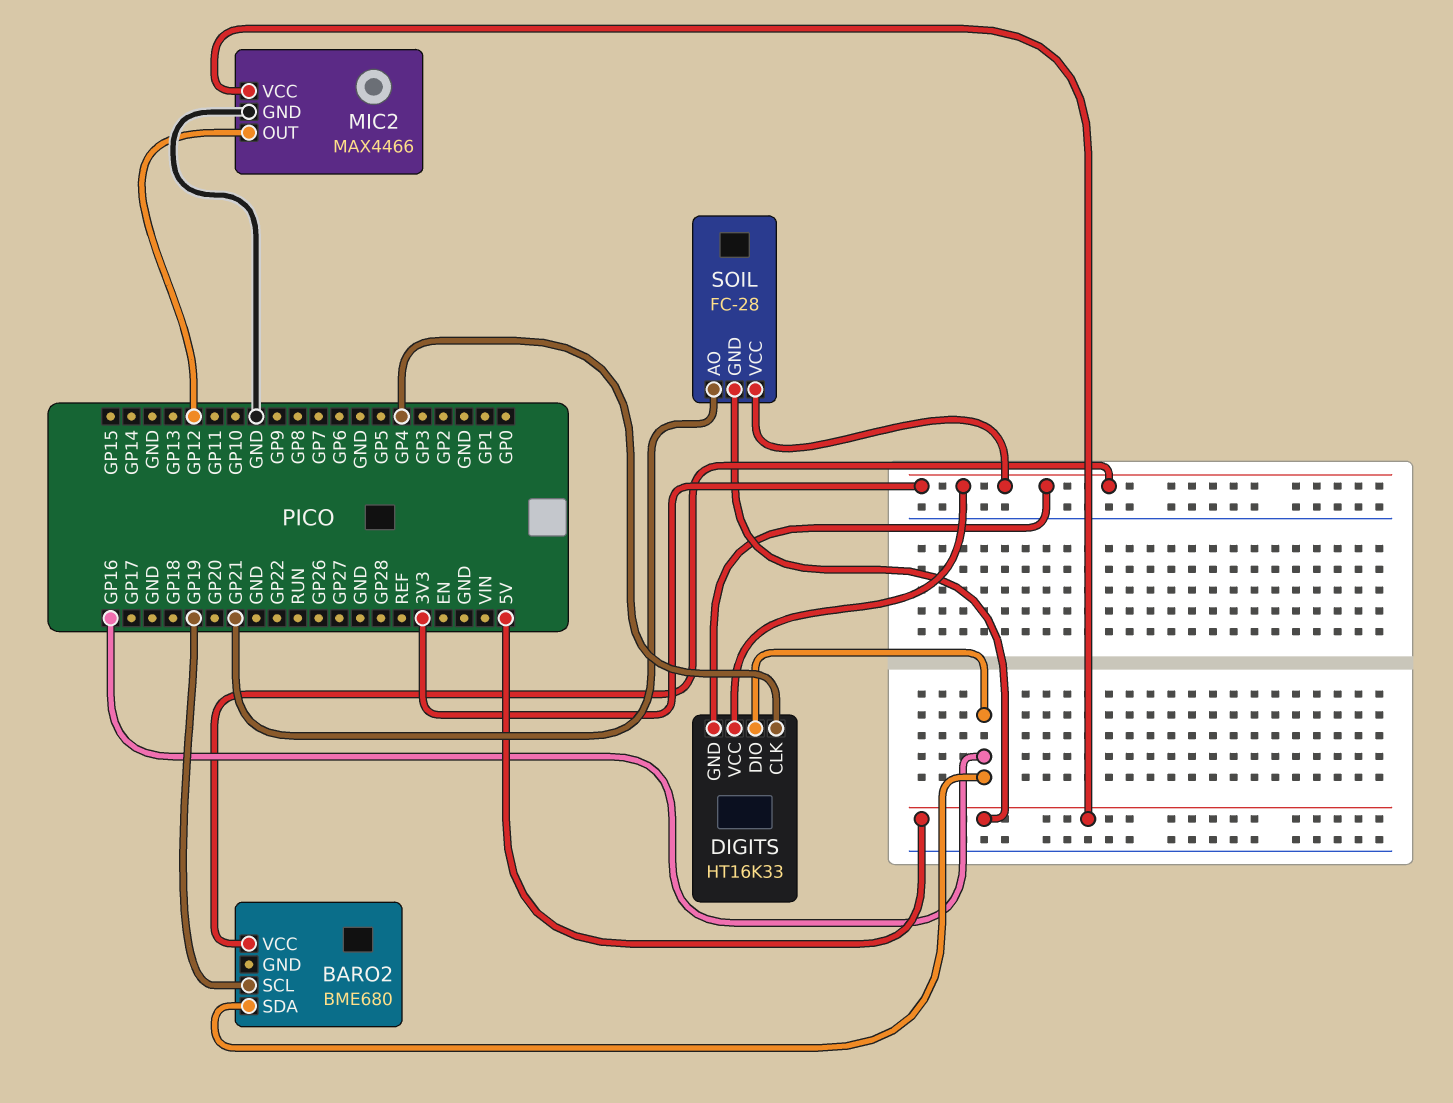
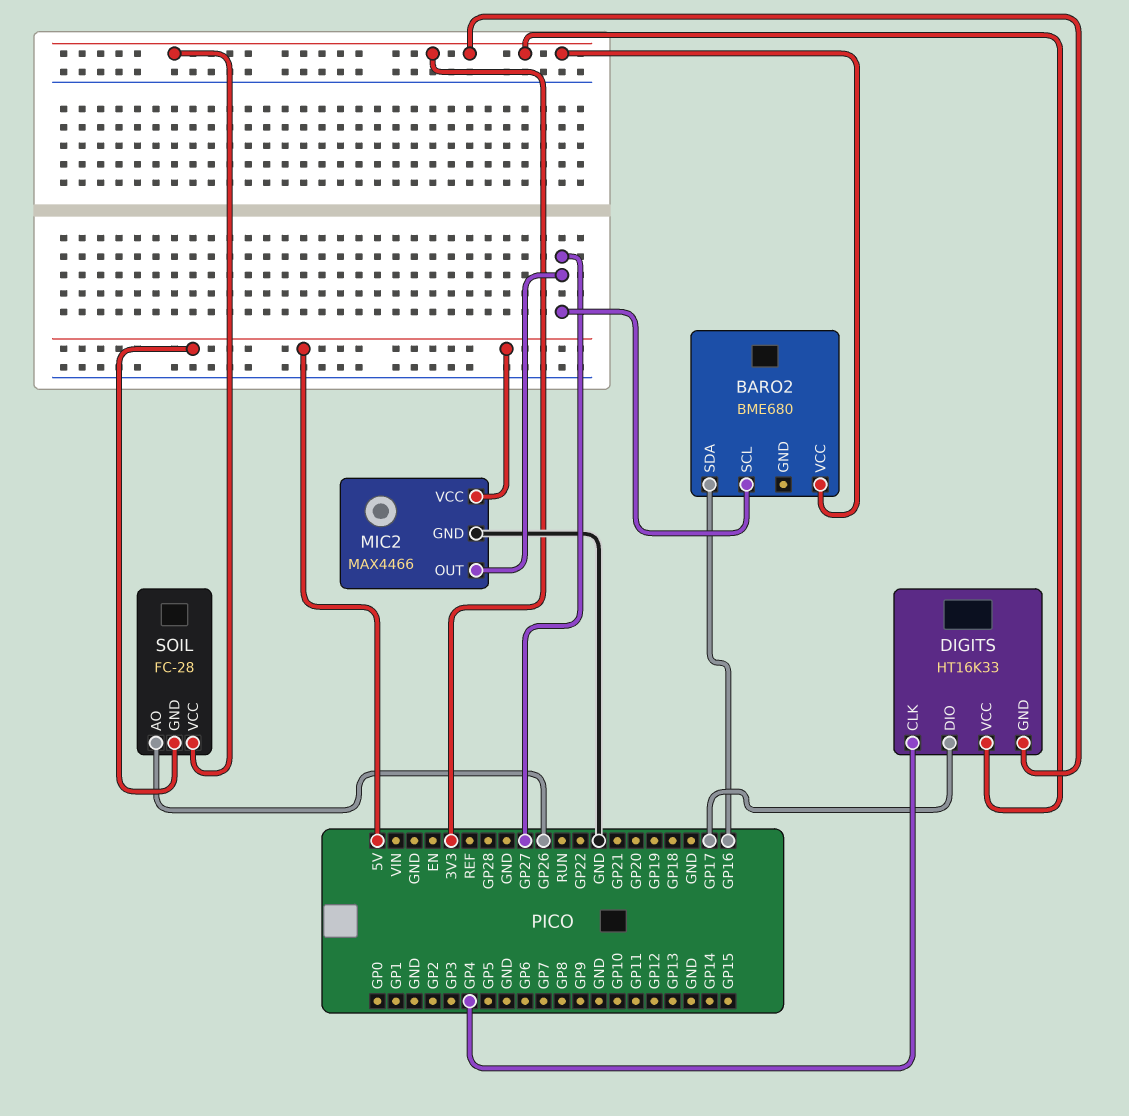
BARO2 pin SCL: GP19 -> GP27
DIGITS pin DIO: GP16 -> GP17
MIC2 pin OUT: GP12 -> GP27
SOIL pin AO: GP21 -> GP26

